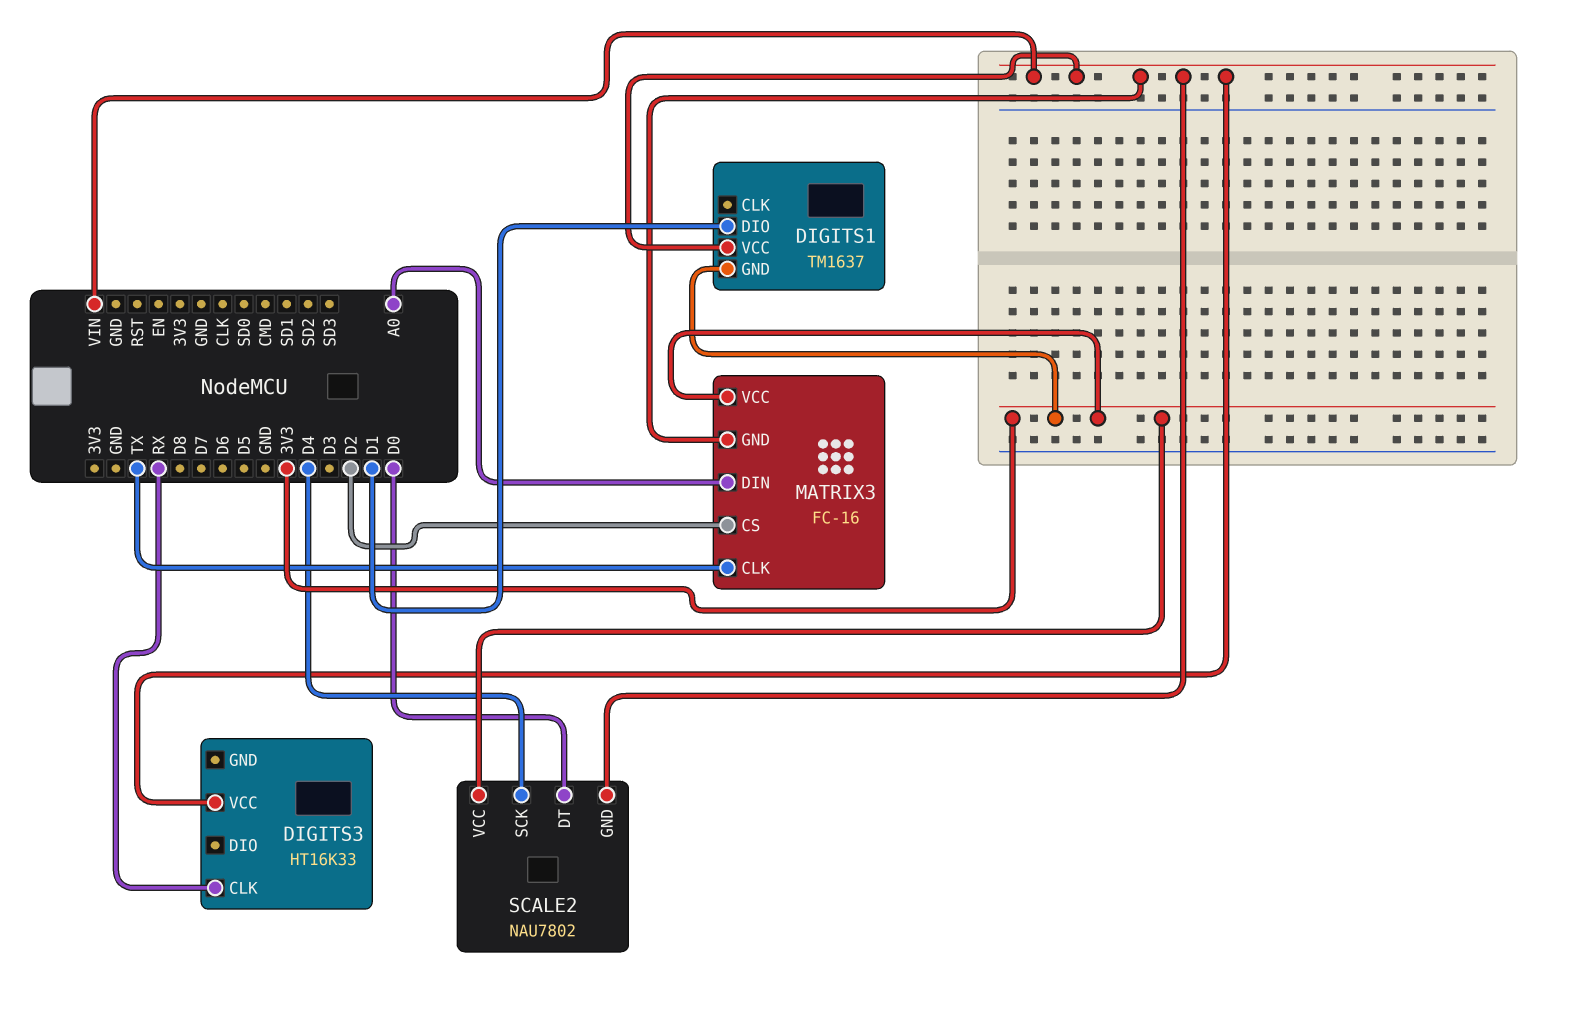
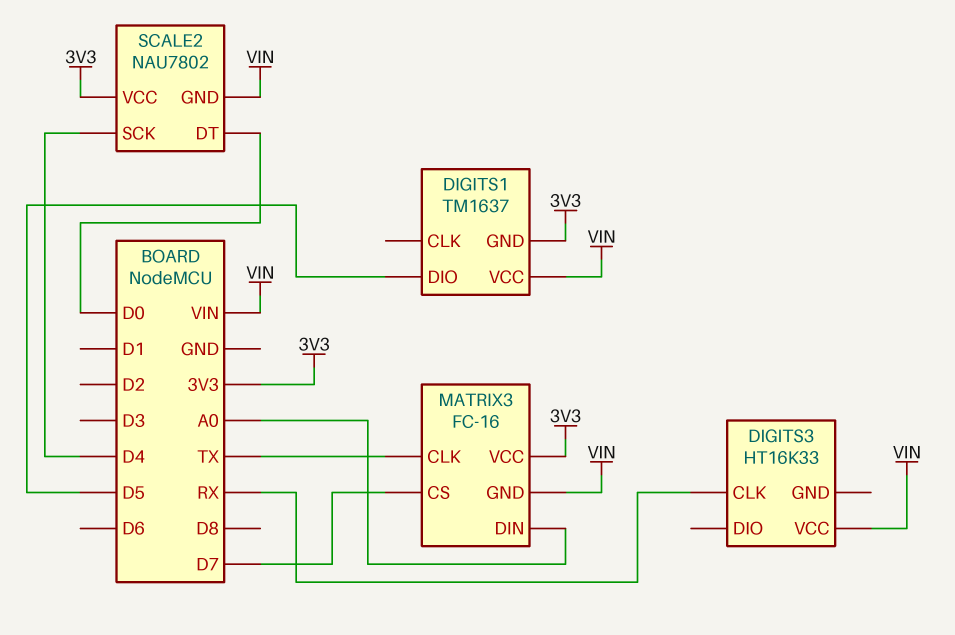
DIGITS1 pin DIO: D1 -> D5
MATRIX3 pin CS: D2 -> D7

